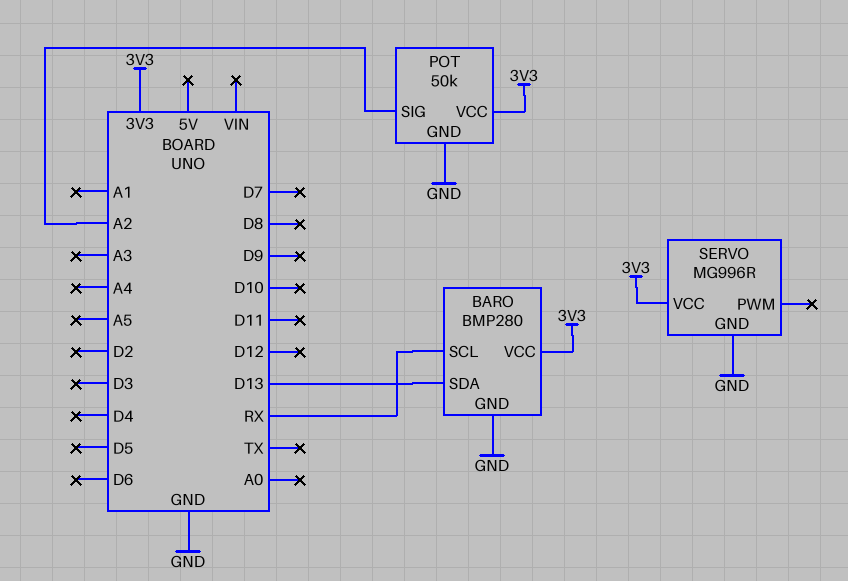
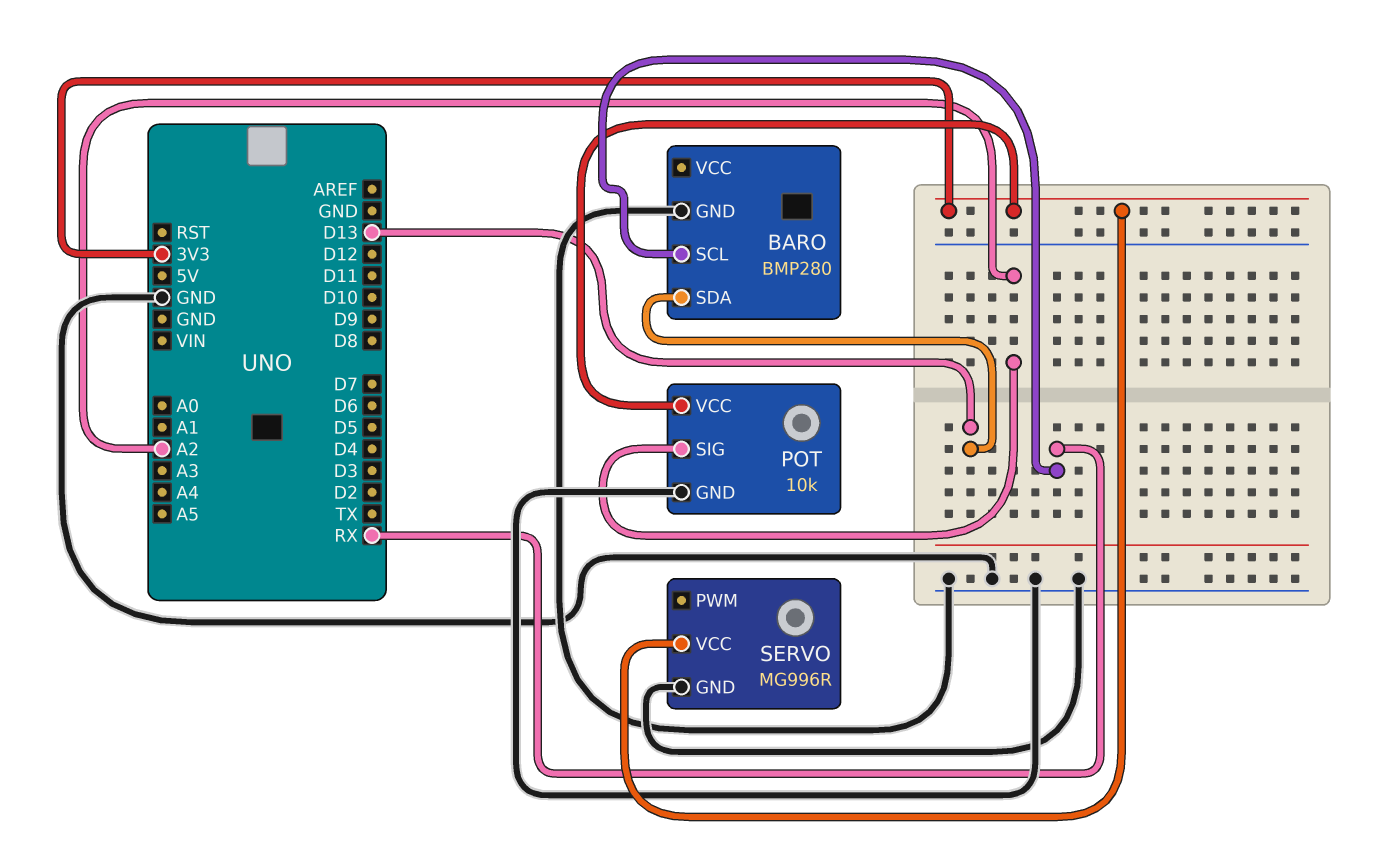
BARO pin VCC: 3V3 -> none
POT: 50k -> 10k

